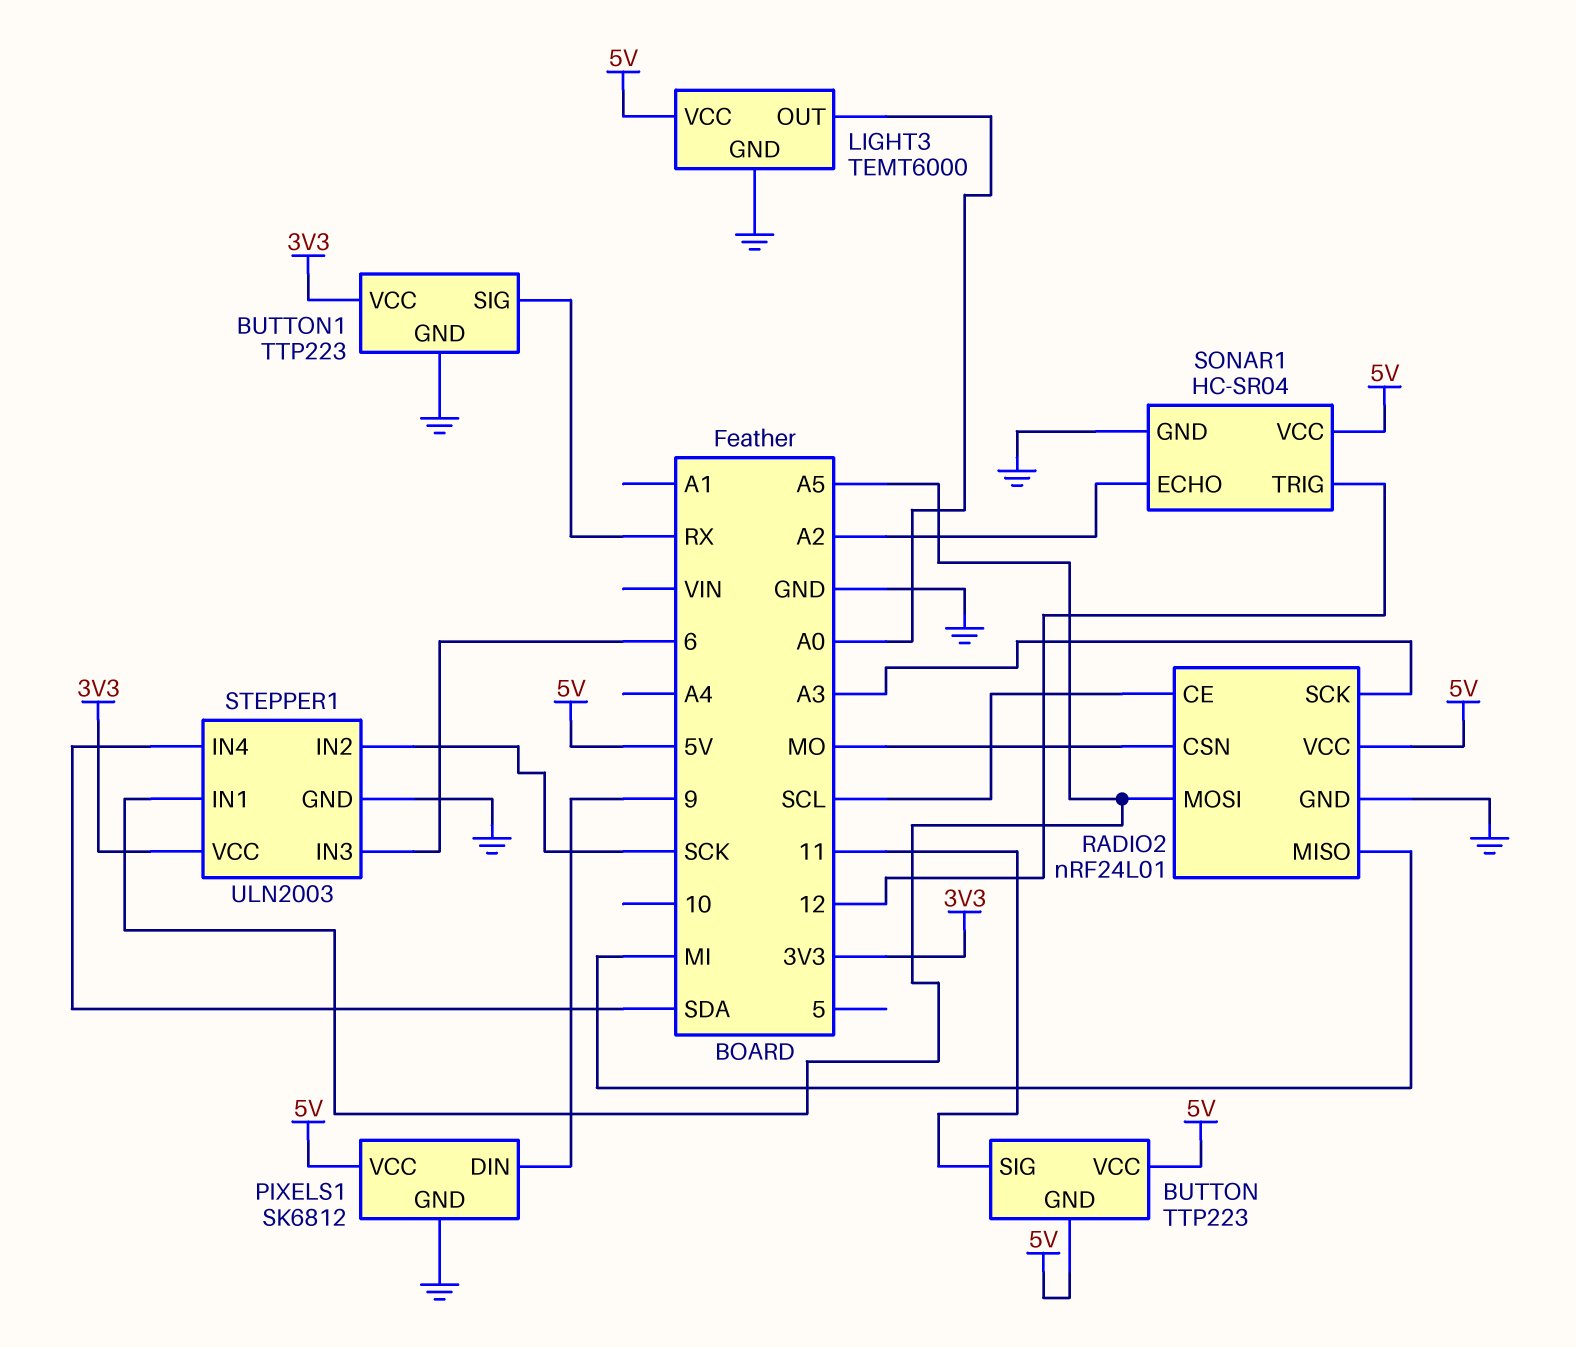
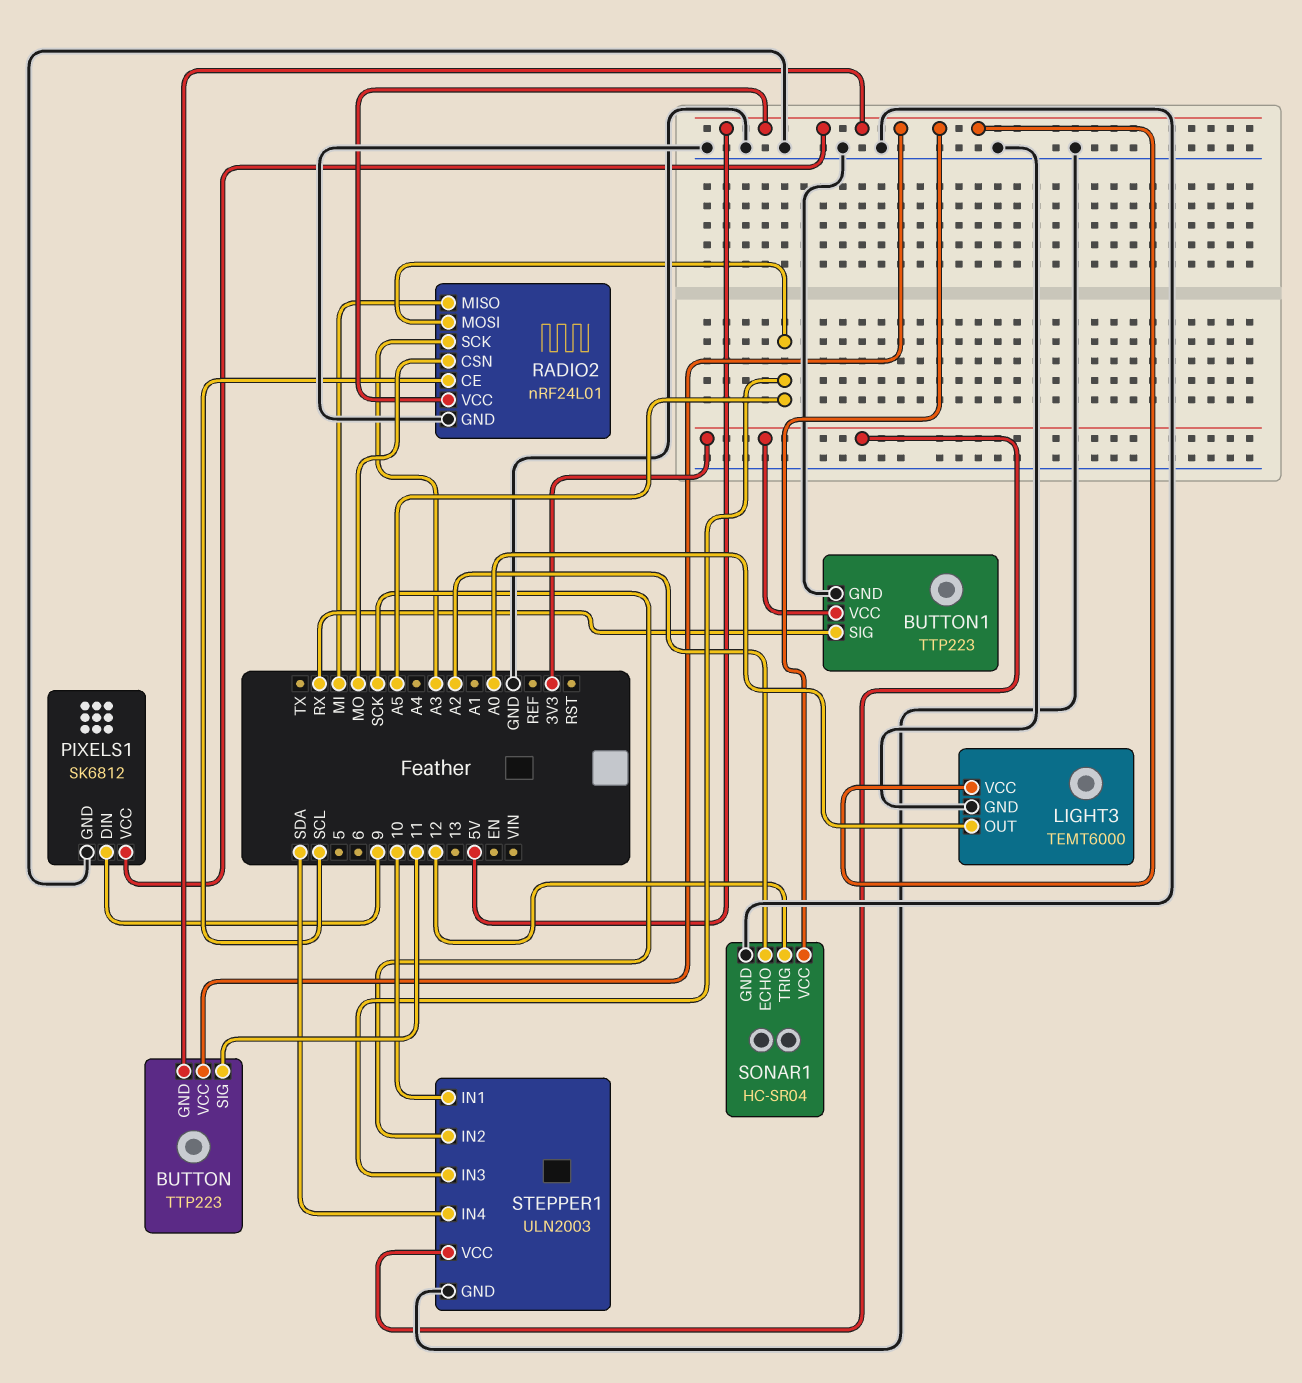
STEPPER1 pin IN1: A5 -> 10
STEPPER1 pin IN3: 6 -> A5

